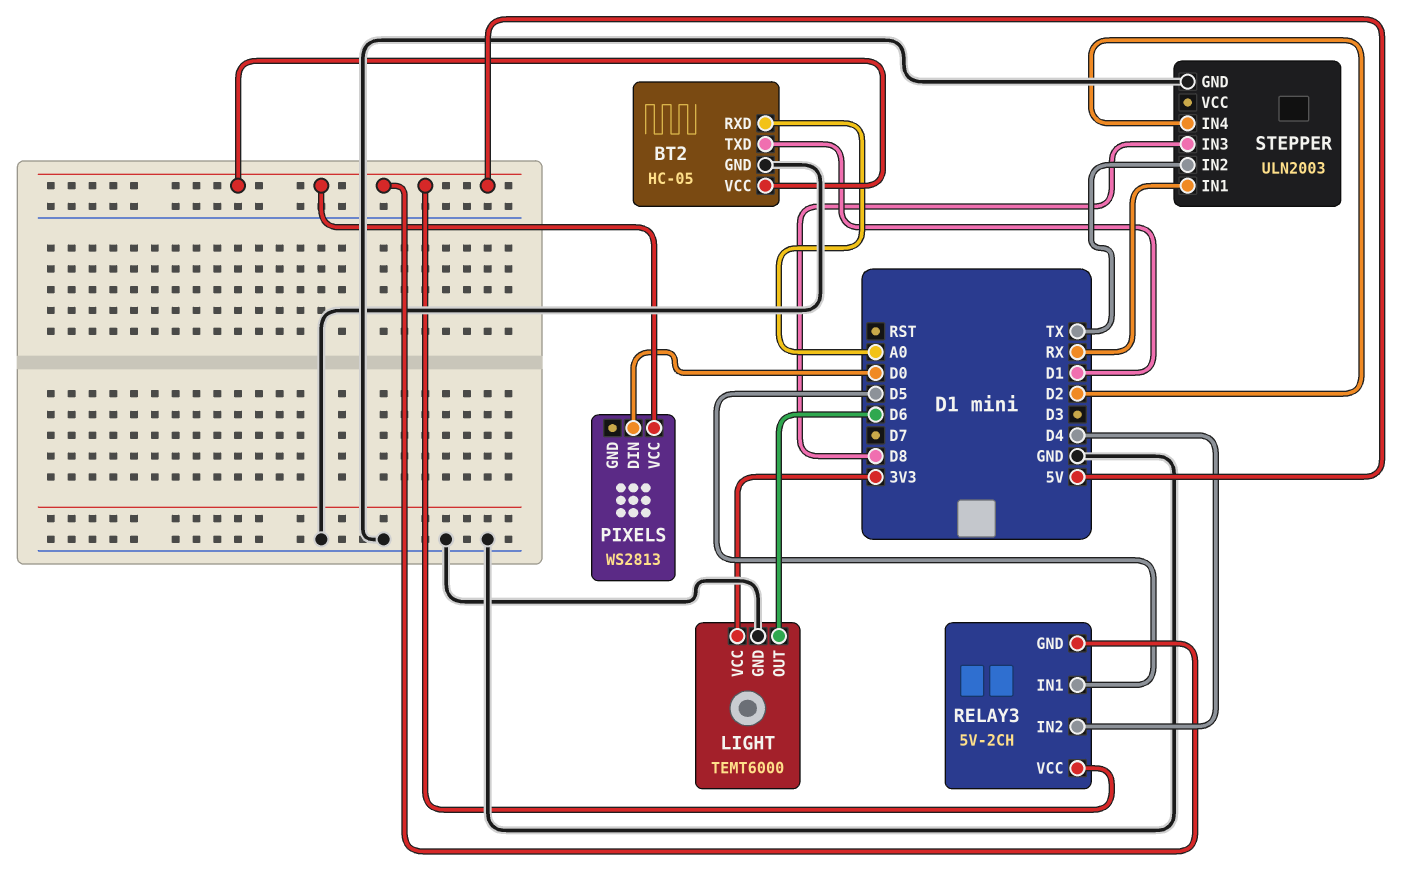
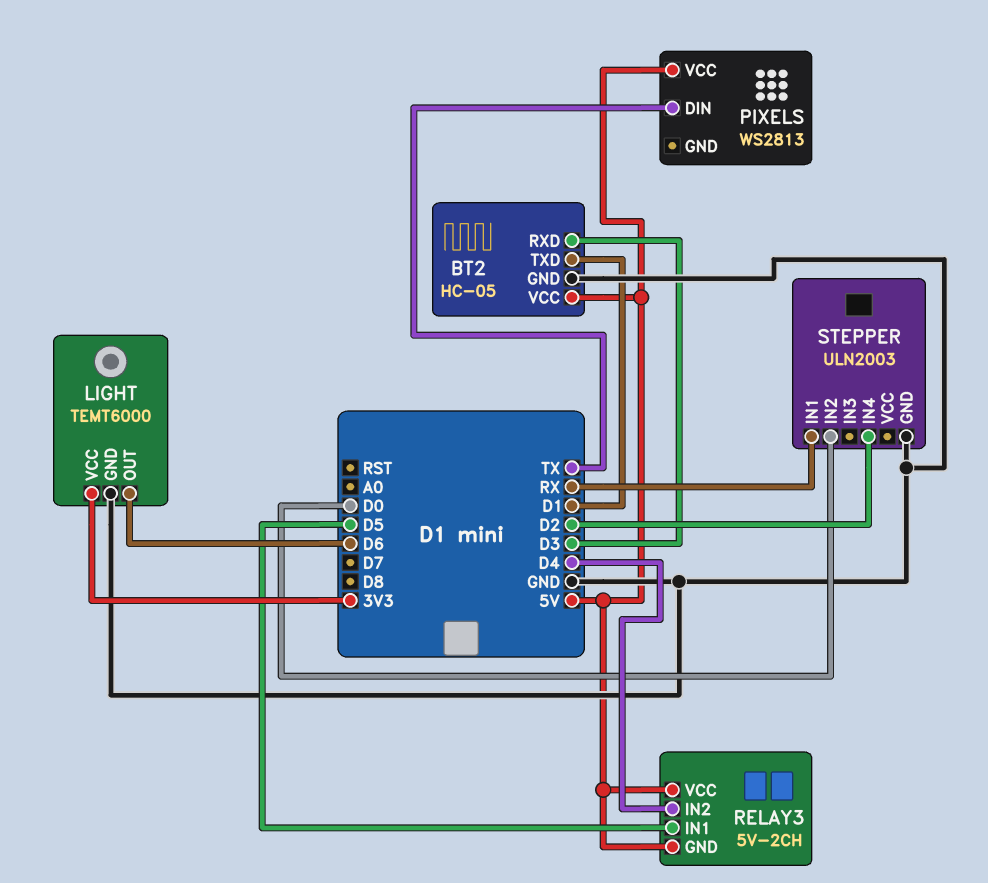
BT2 pin RXD: A0 -> D3
PIXELS pin DIN: D0 -> TX
STEPPER pin IN2: TX -> D0
STEPPER pin IN3: D8 -> none

